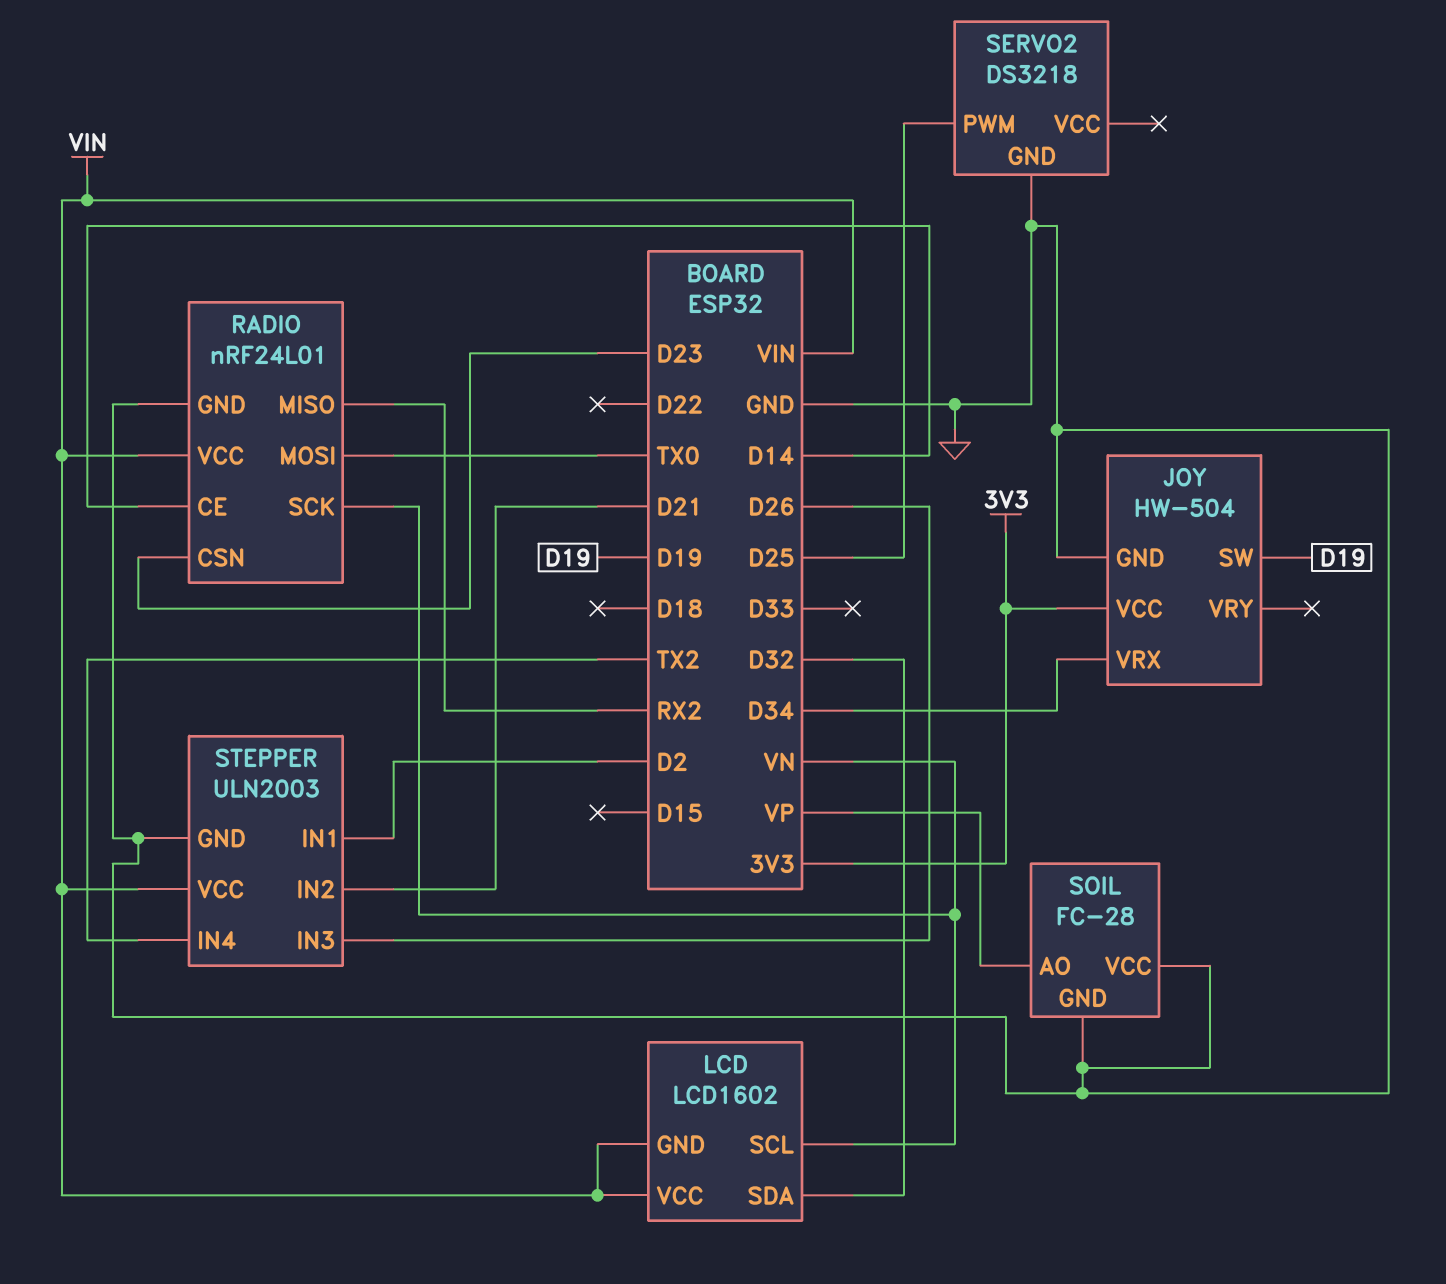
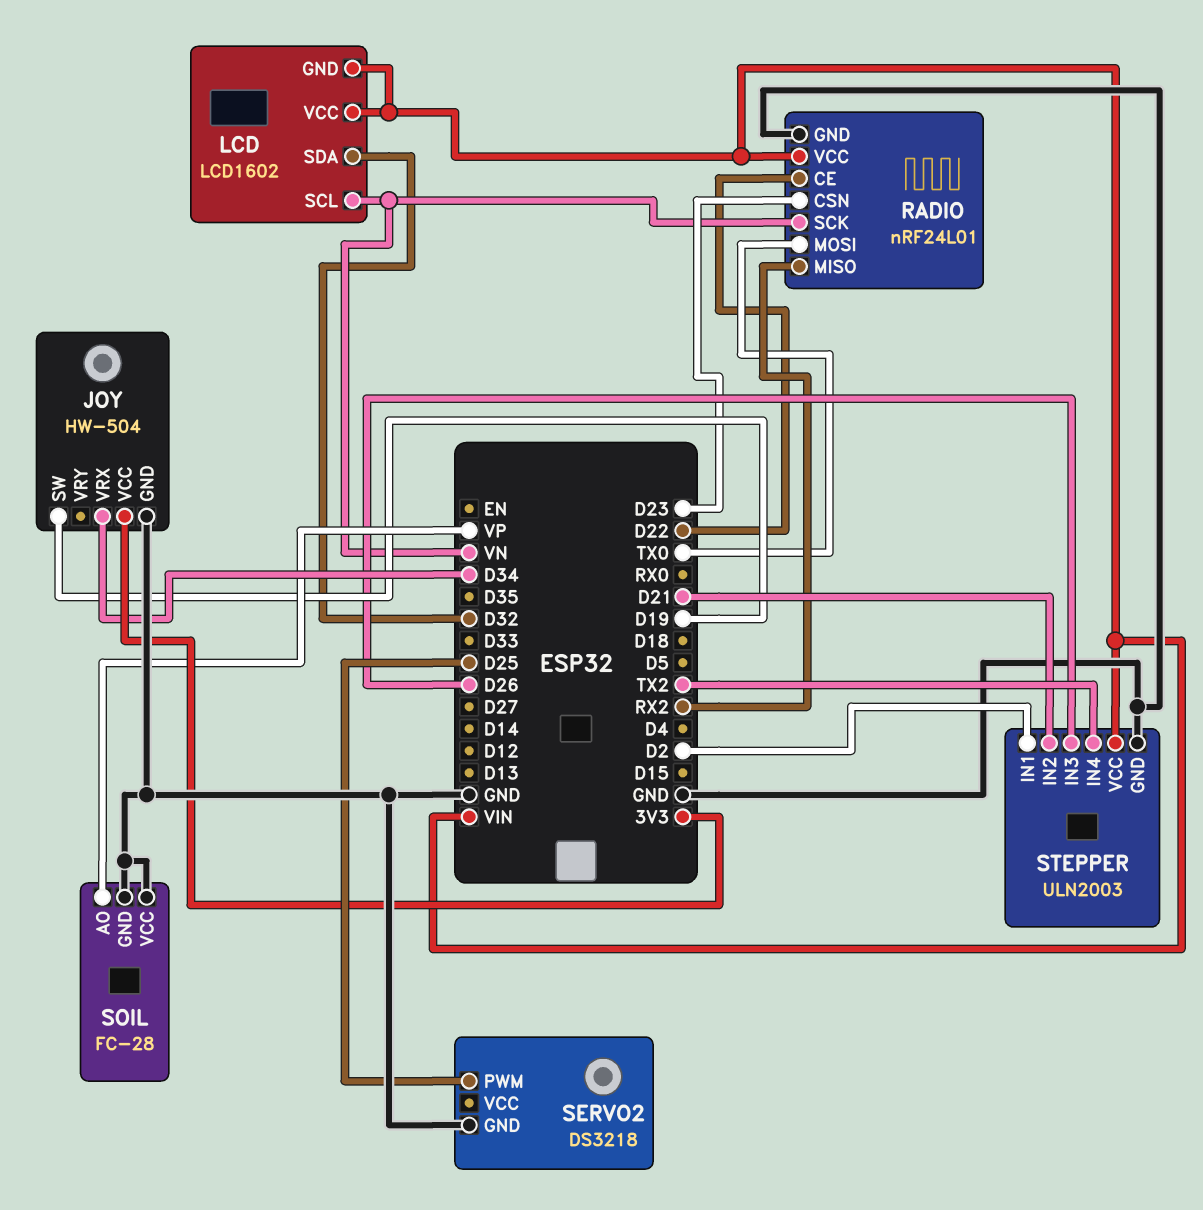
RADIO pin CE: D14 -> D22

